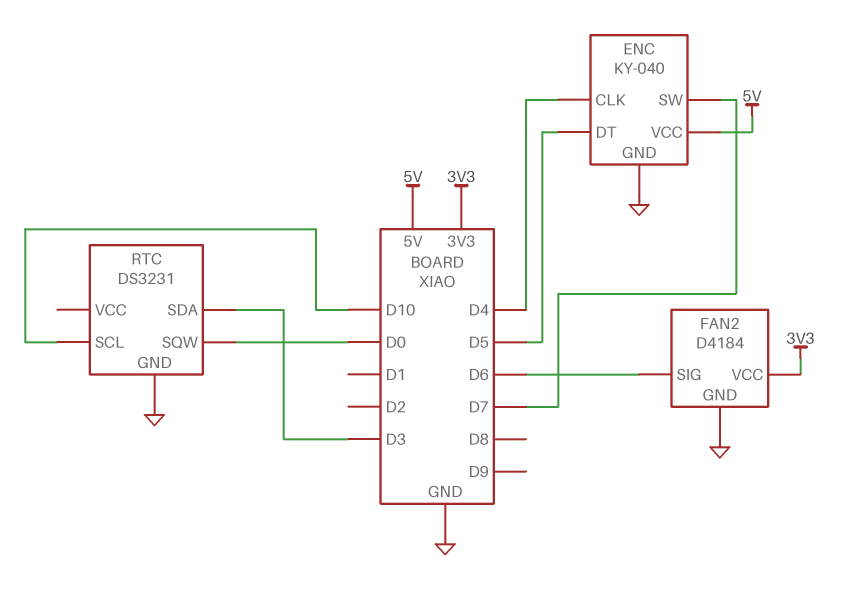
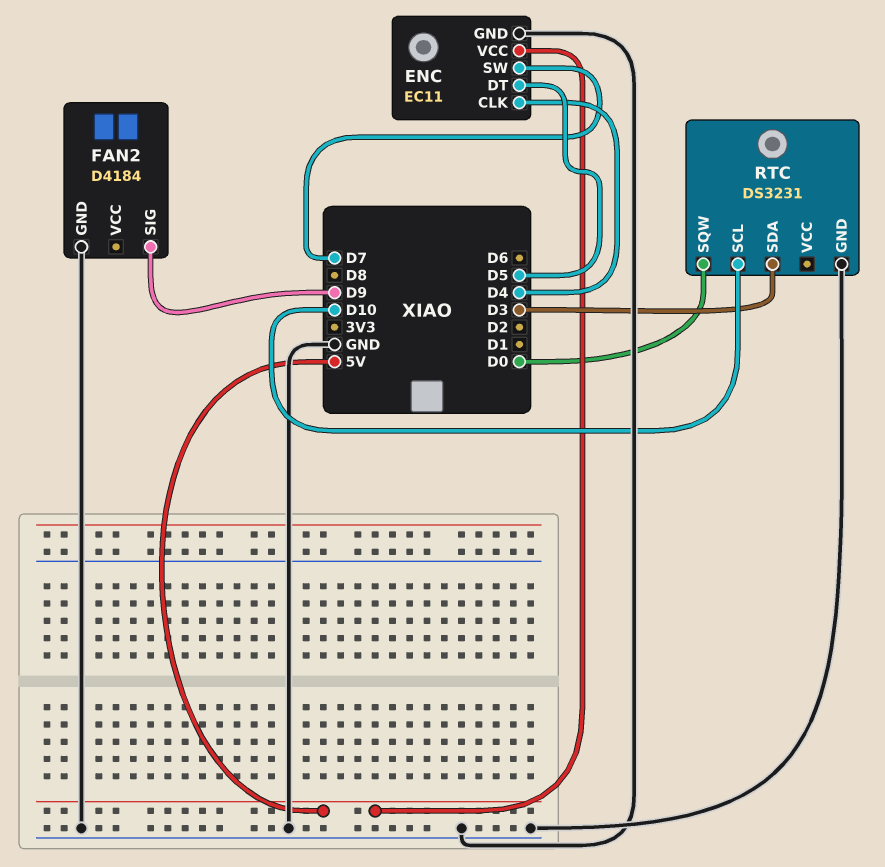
ENC: KY-040 -> EC11
FAN2 pin SIG: D6 -> D9
FAN2 pin VCC: 3V3 -> none

